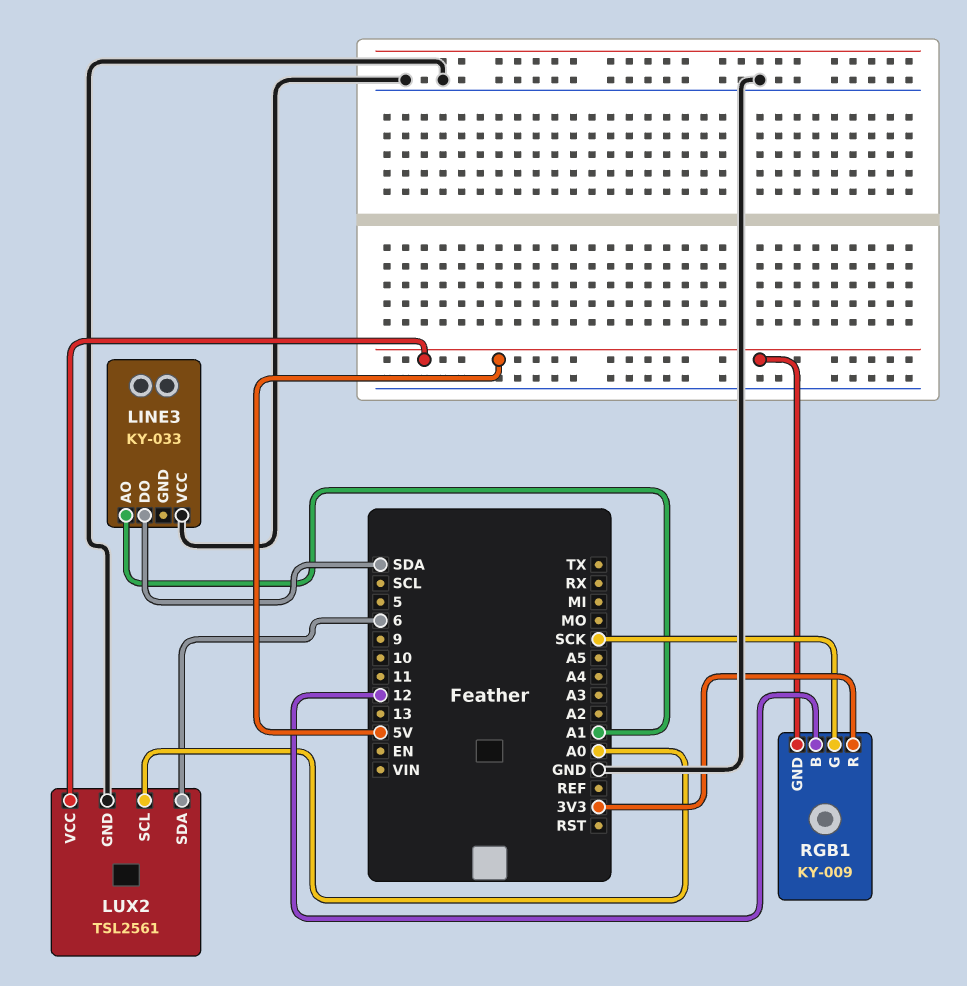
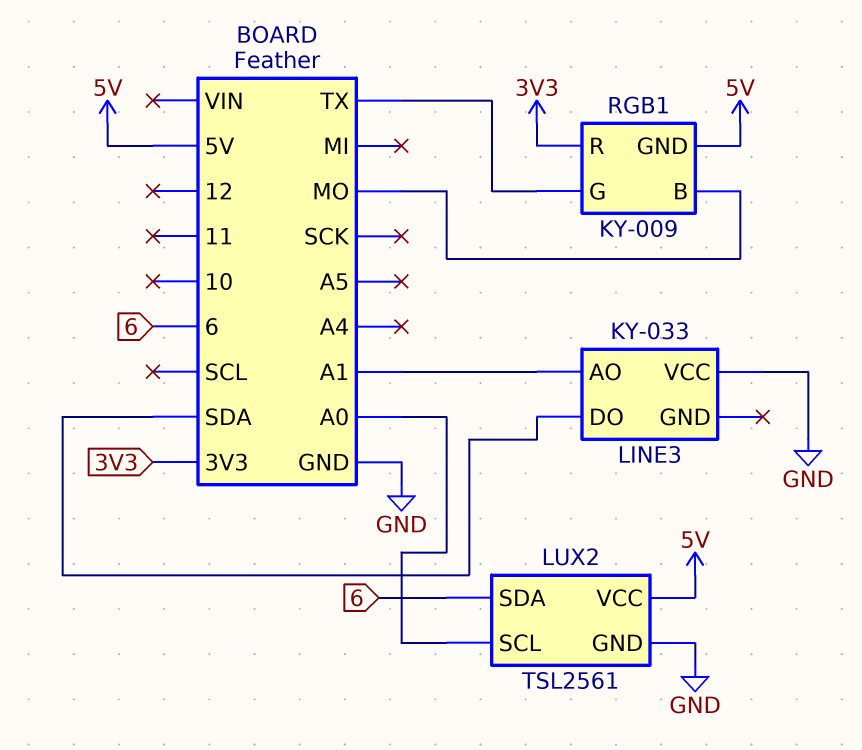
RGB1 pin B: 12 -> MO
RGB1 pin G: SCK -> TX

